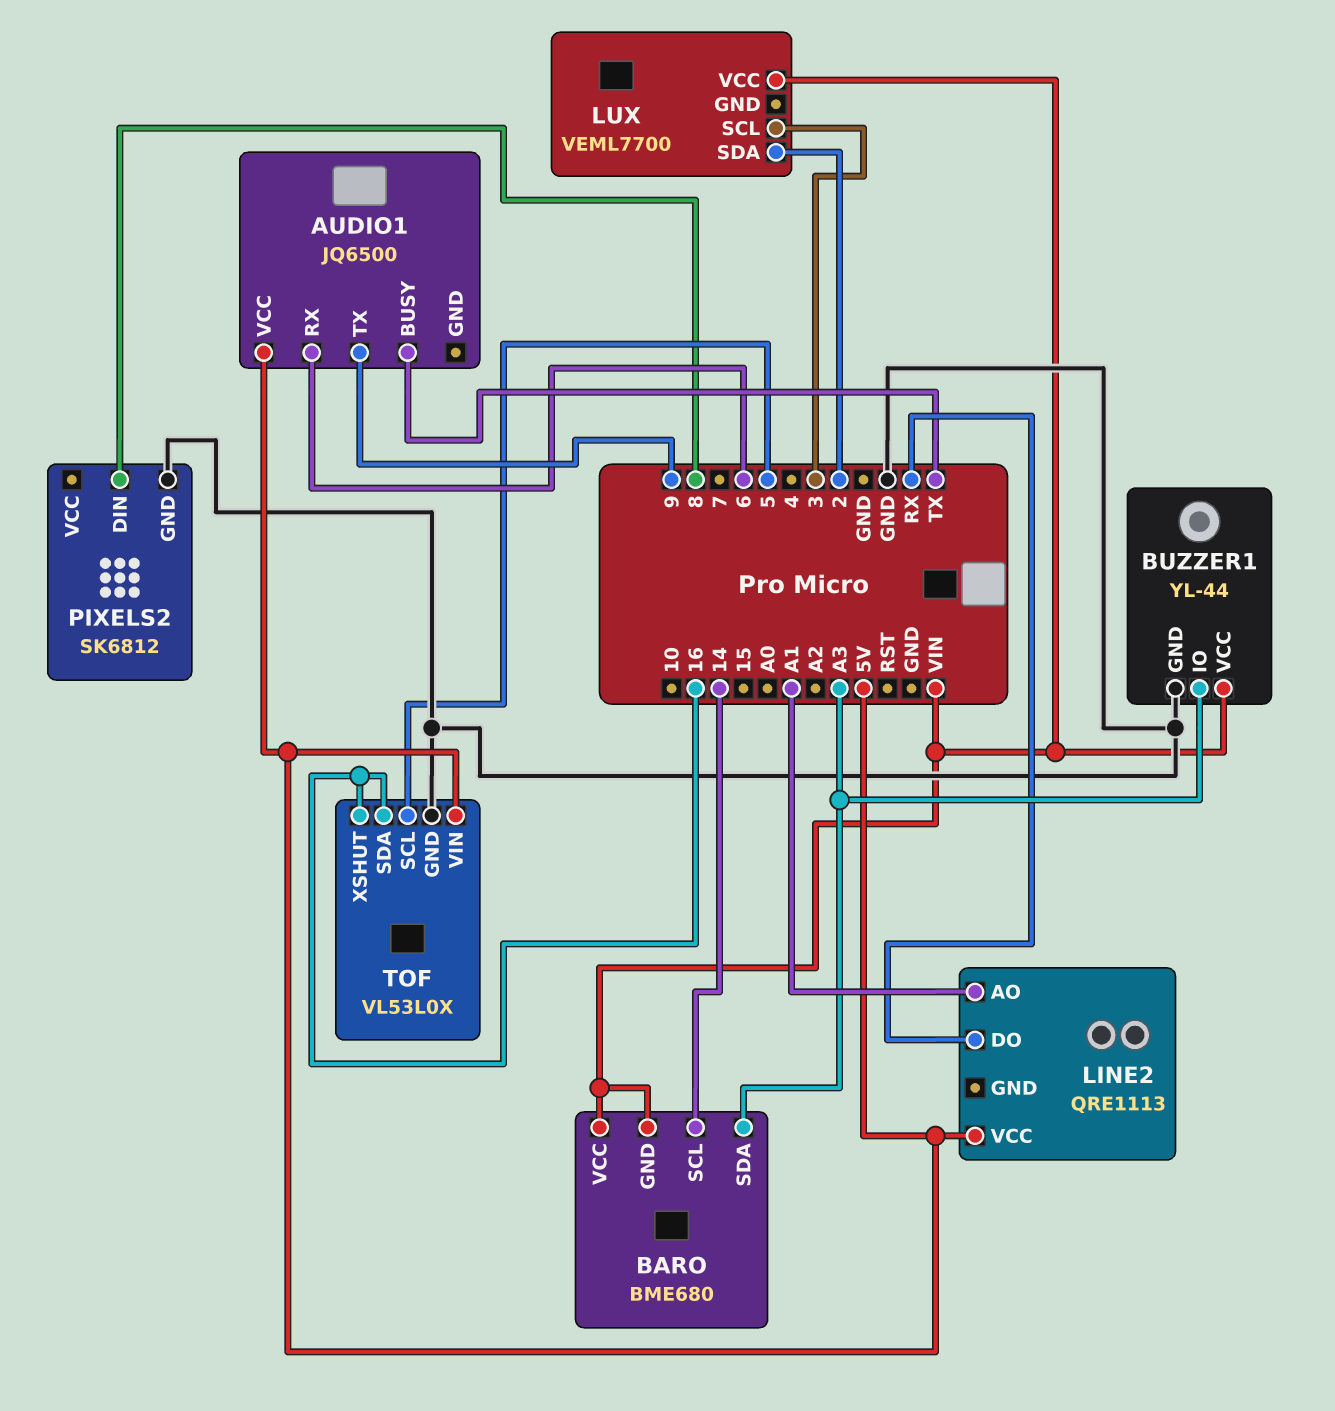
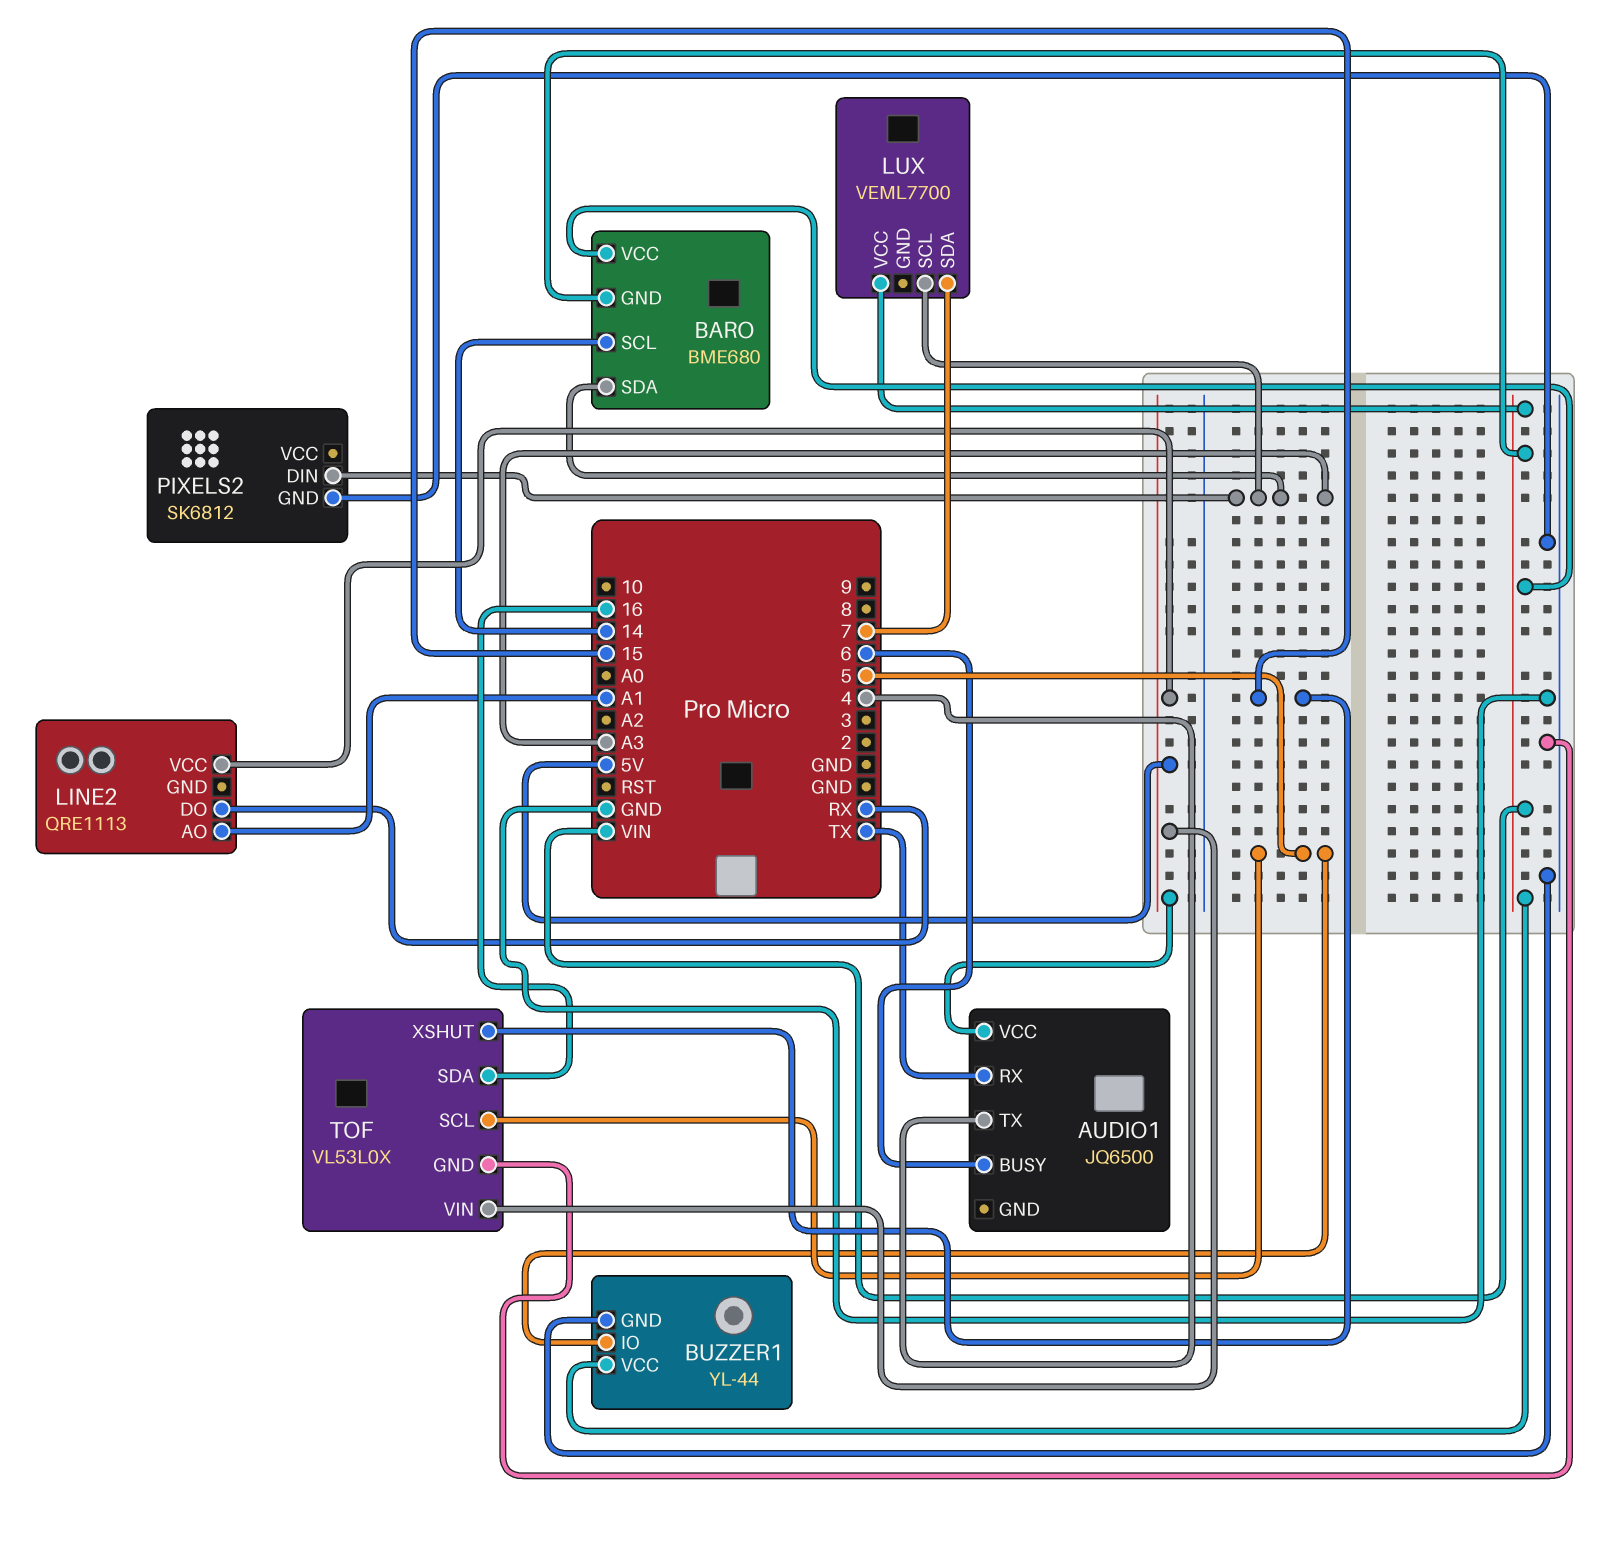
AUDIO1 pin BUSY: TX -> 6
AUDIO1 pin RX: 6 -> TX
AUDIO1 pin TX: 9 -> 4
BUZZER1 pin IO: A3 -> 5
LUX pin SCL: 3 -> A3
LUX pin SDA: 2 -> 7
PIXELS2 pin DIN: 8 -> A3
TOF pin XSHUT: 16 -> 15

